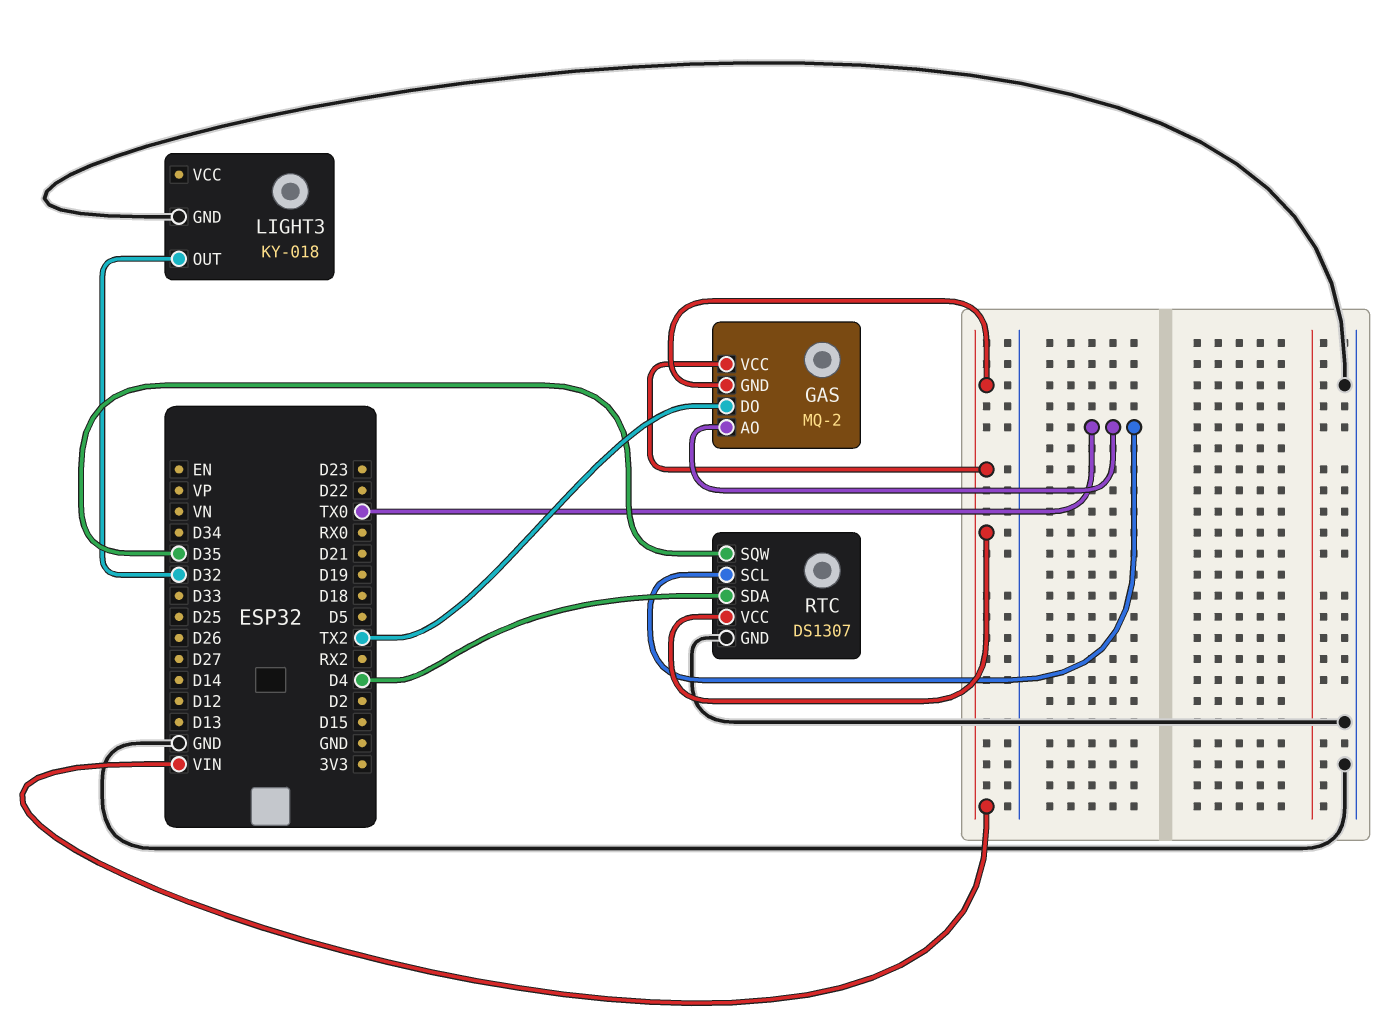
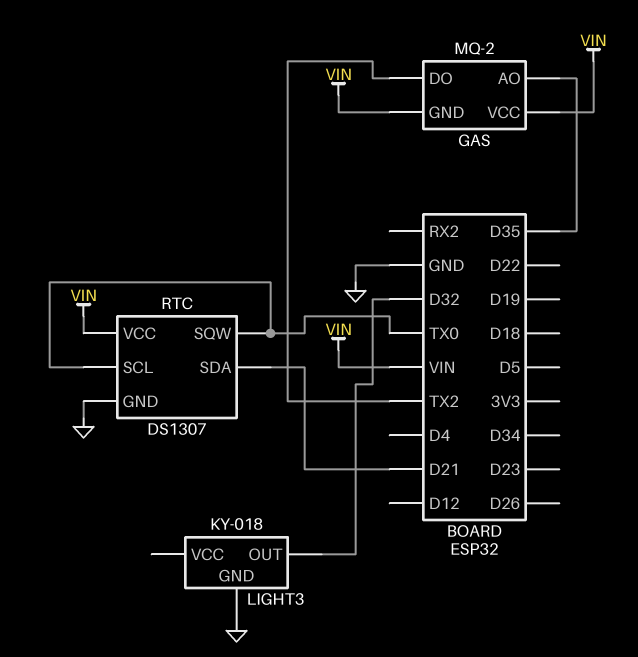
GAS pin AO: TX0 -> D35
RTC pin SDA: D4 -> D21
RTC pin SQW: D35 -> TX0

